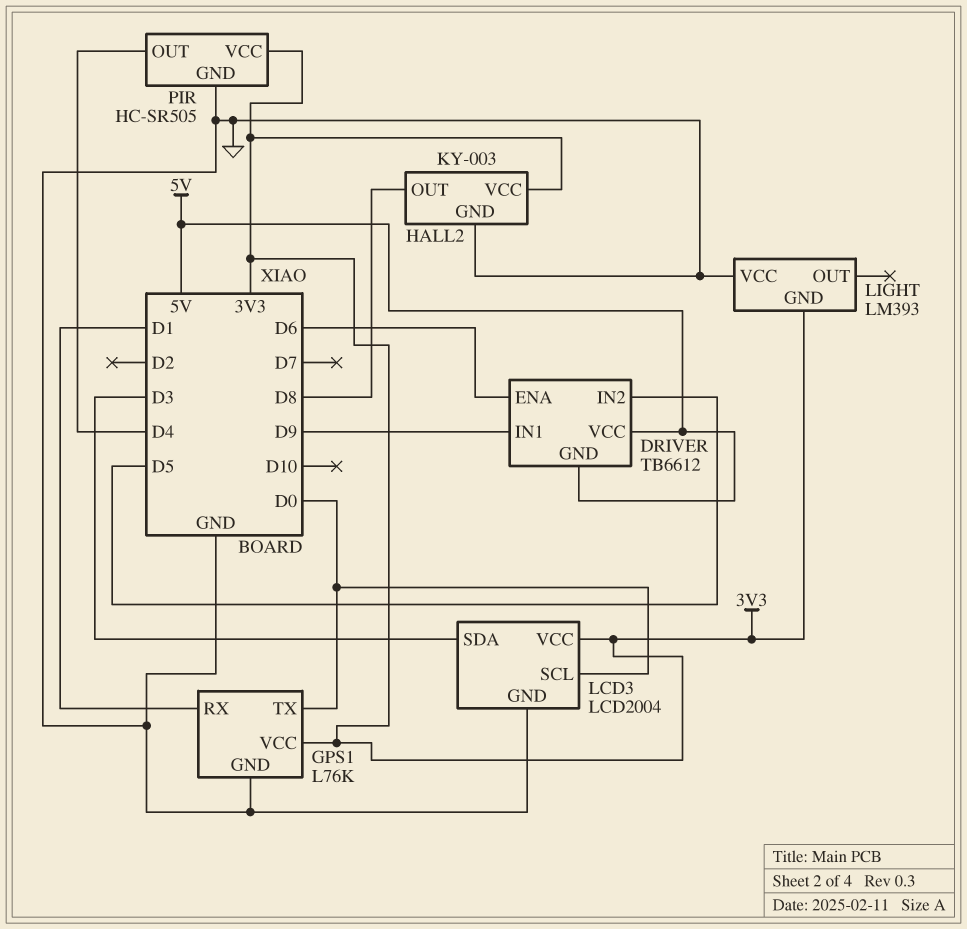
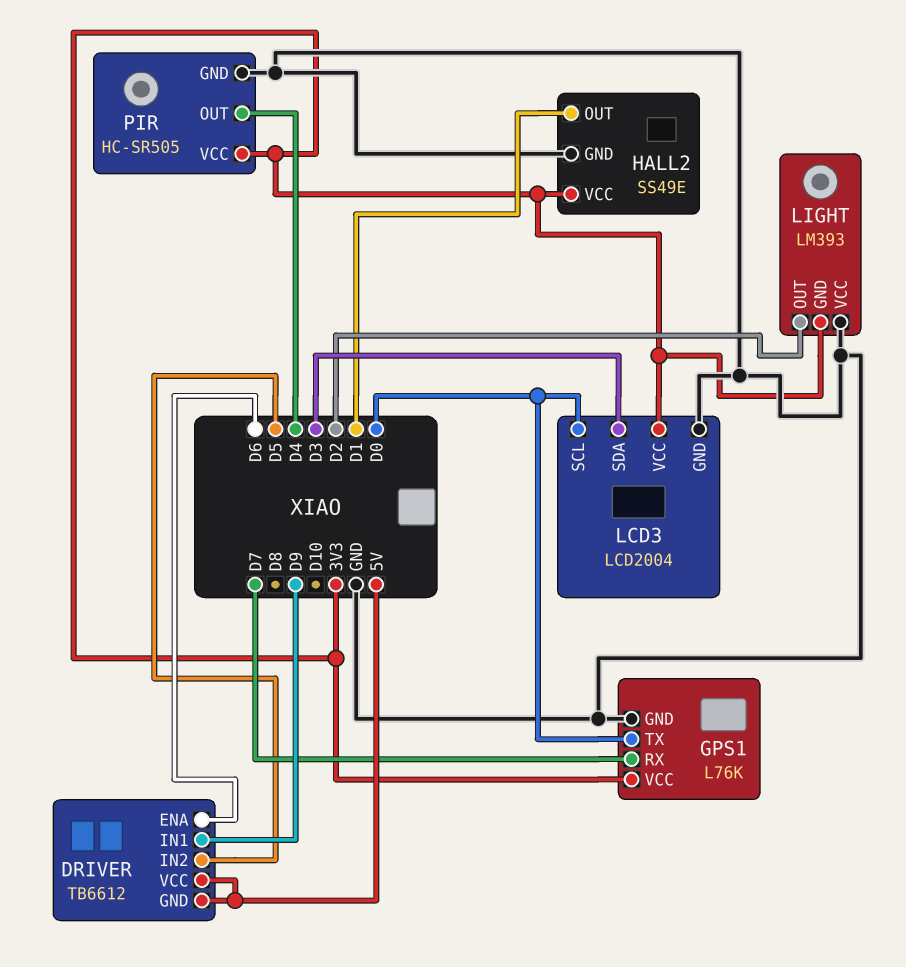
GPS1 pin RX: D1 -> D7
HALL2: KY-003 -> SS49E
HALL2 pin OUT: D8 -> D1
LIGHT pin OUT: none -> D2

